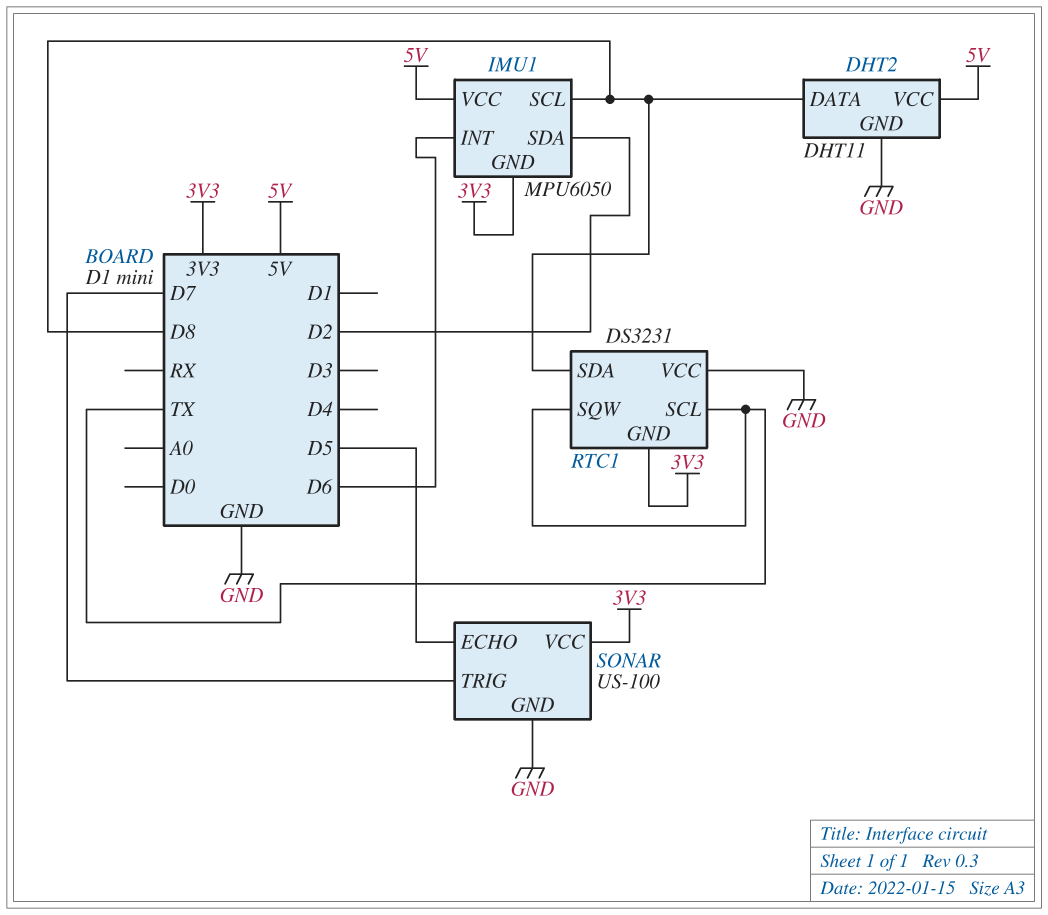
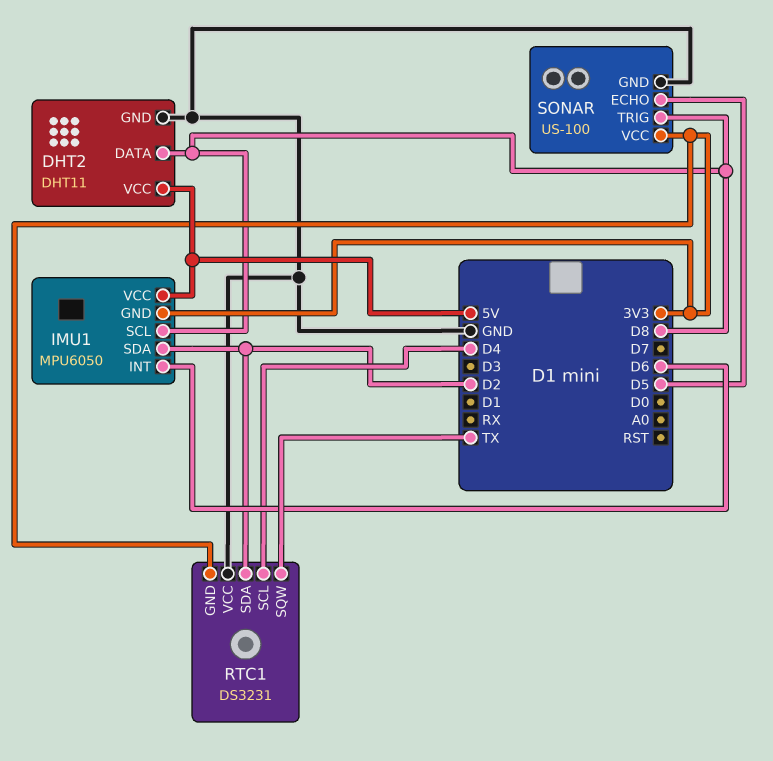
RTC1 pin SCL: TX -> D4
RTC1 pin SDA: D8 -> D2
SONAR pin TRIG: D7 -> D8

